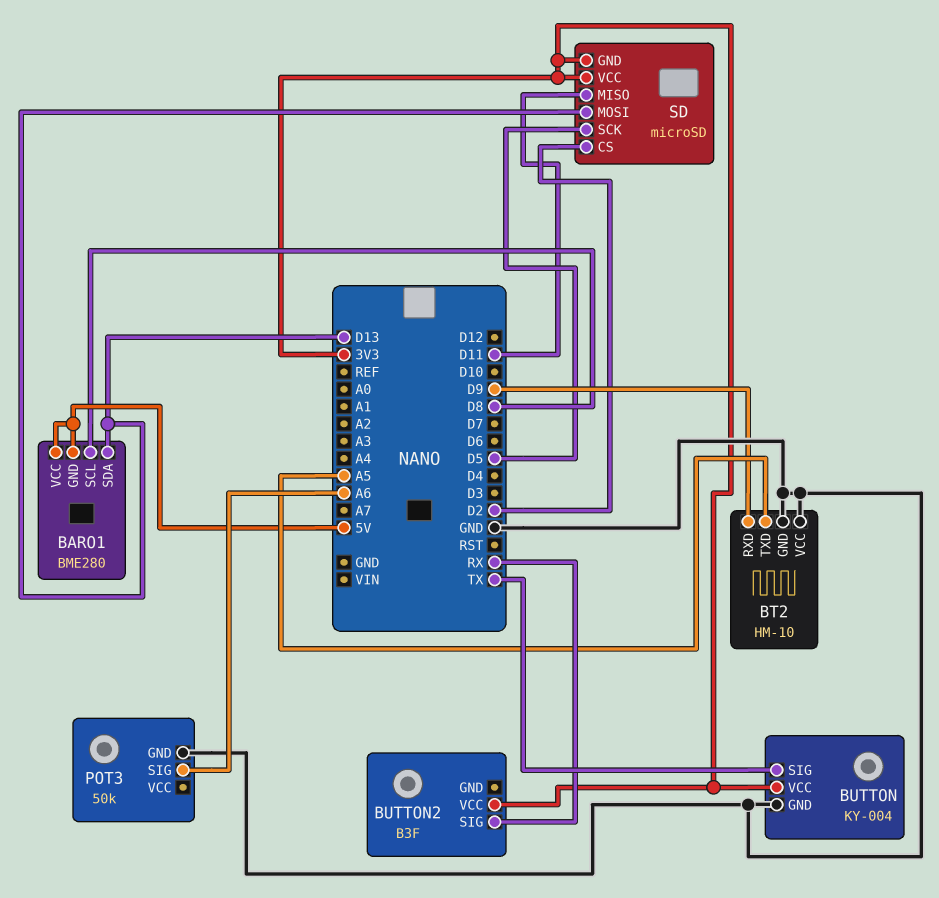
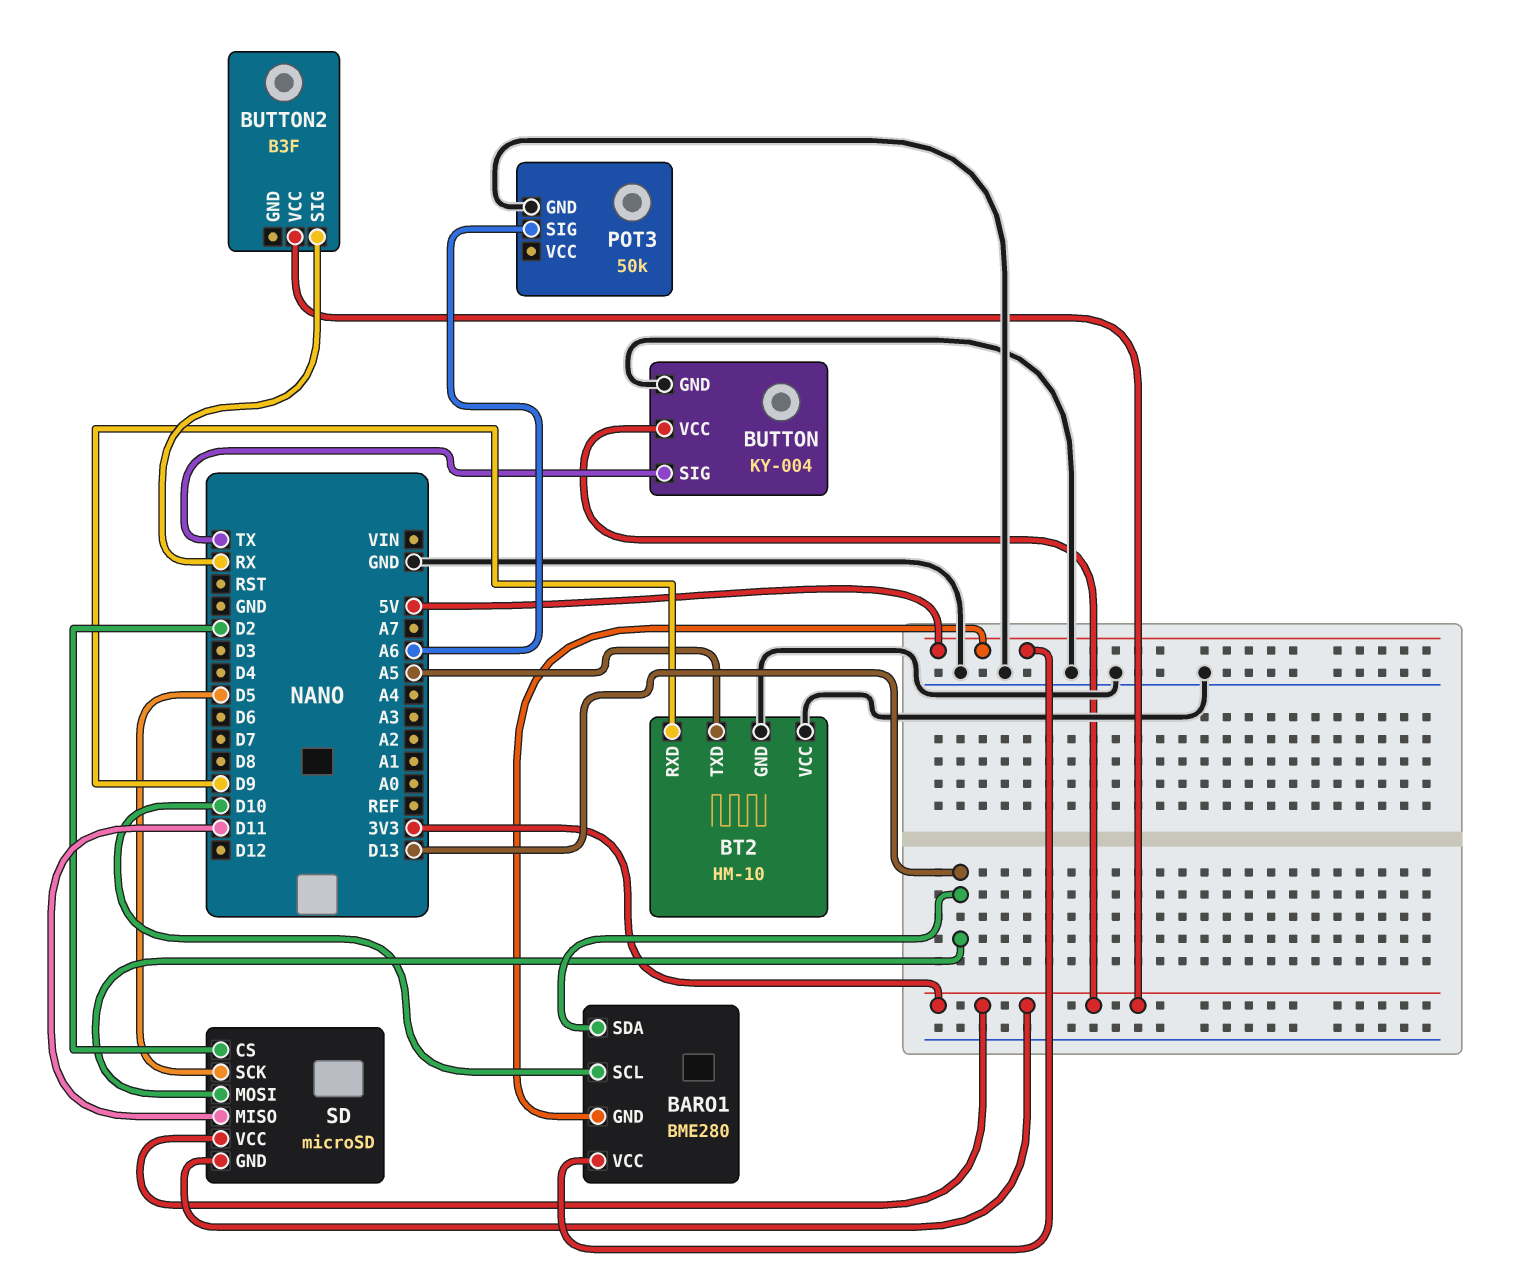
BARO1 pin SCL: D8 -> D10

